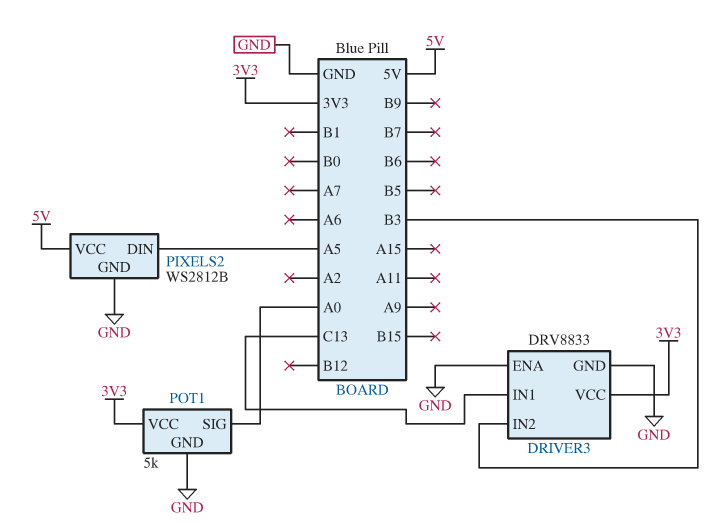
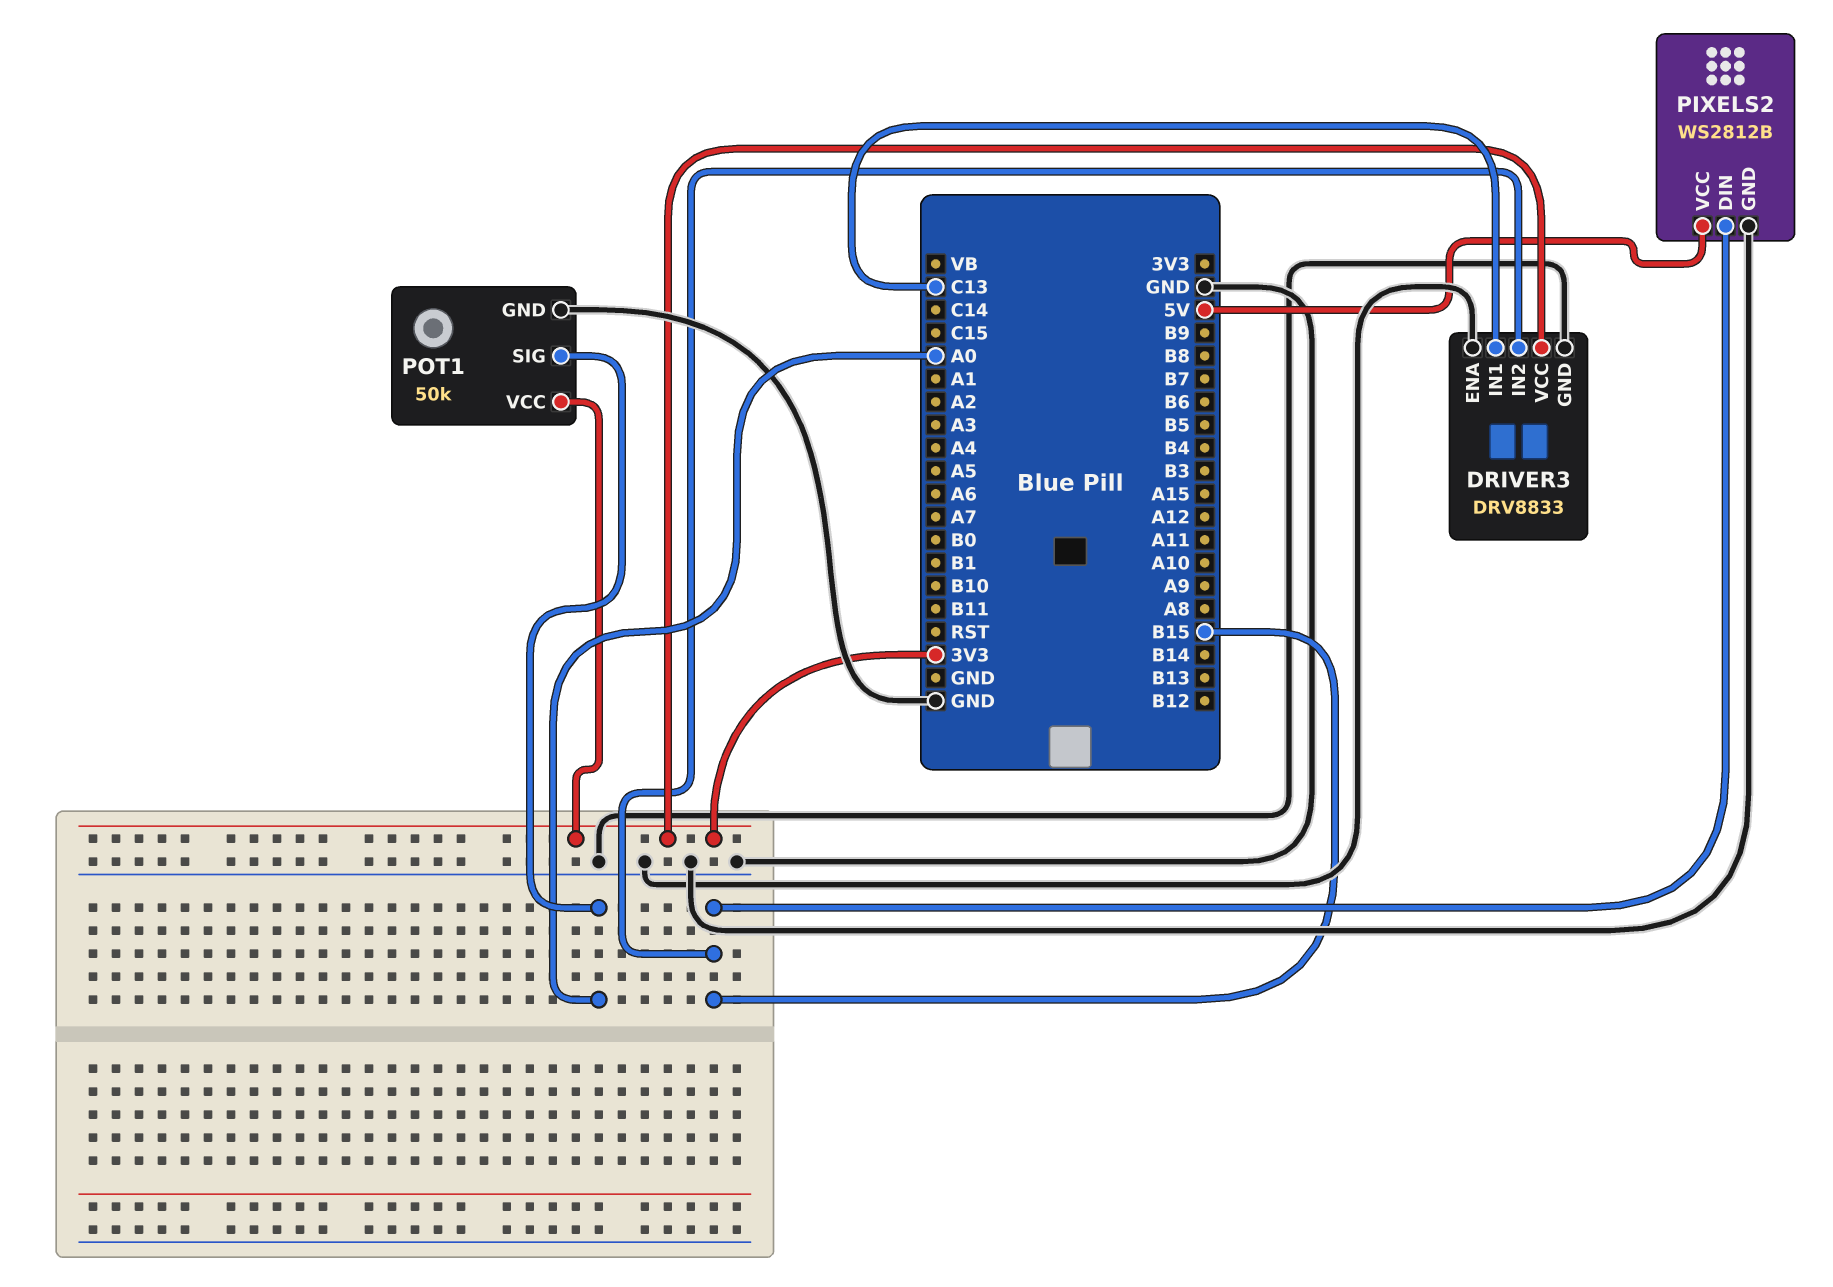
DRIVER3 pin IN2: B3 -> B15
PIXELS2 pin DIN: A5 -> B15
POT1: 5k -> 50k

